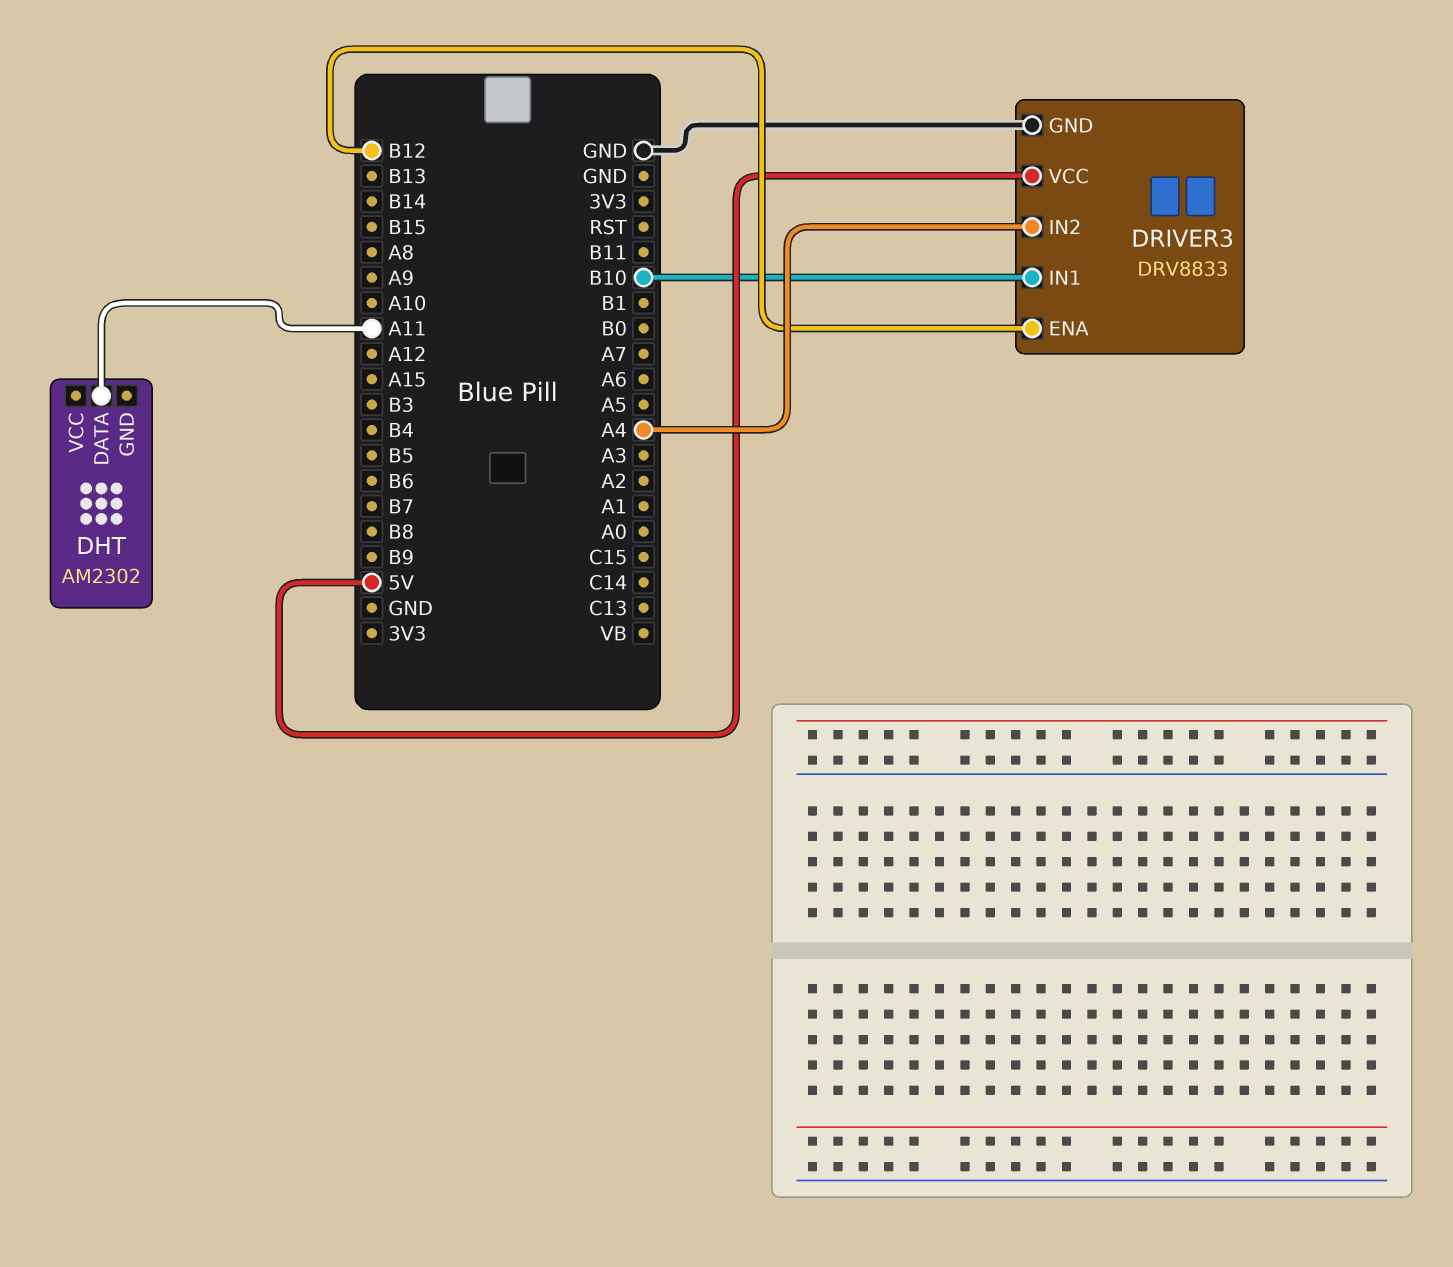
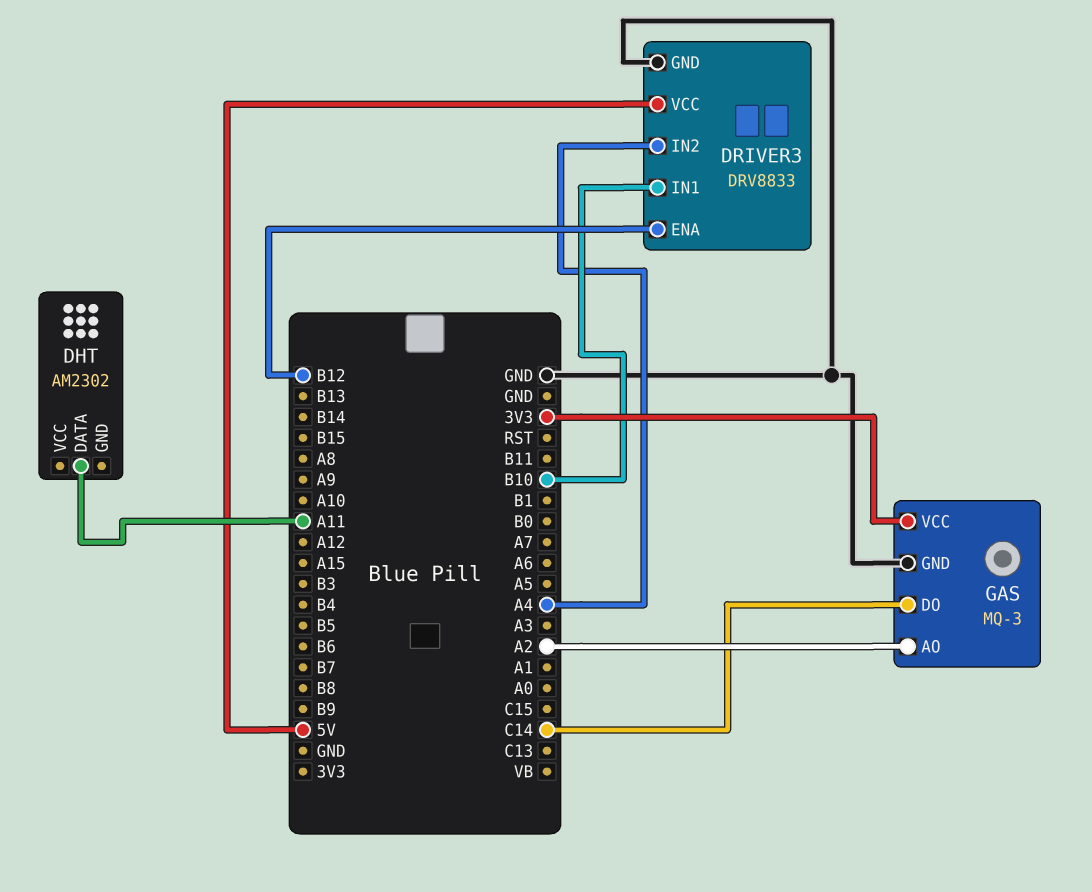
GAS: none -> MQ-3
GAS pin AO: none -> A2
GAS pin DO: none -> C14
GAS pin GND: none -> GND
GAS pin VCC: none -> 3V3

